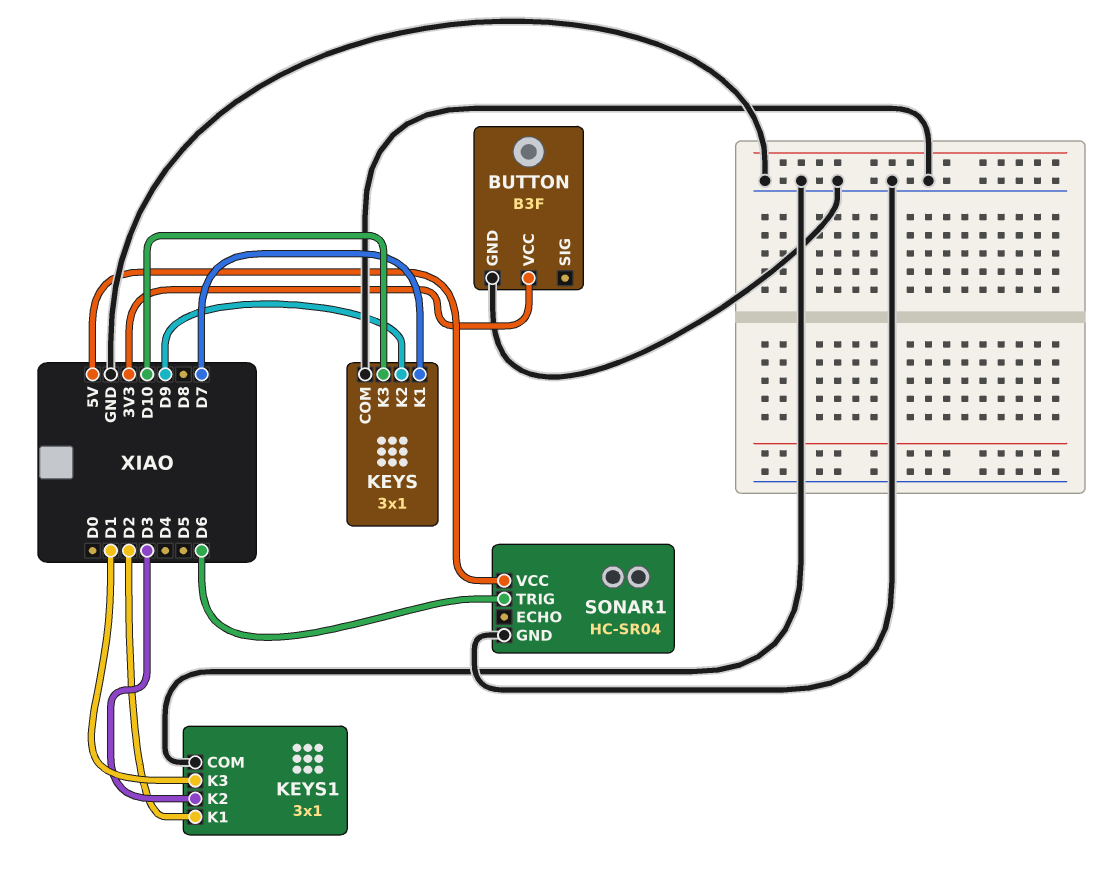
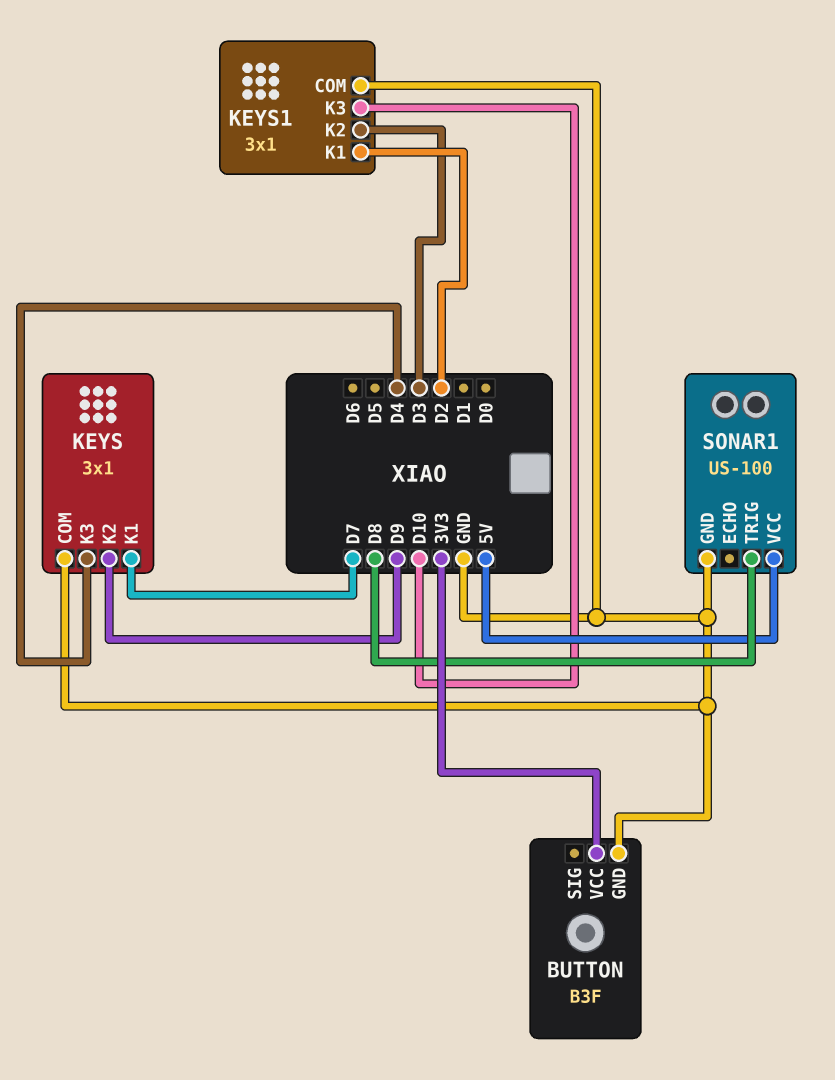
KEYS pin K3: D10 -> D4
KEYS1 pin K3: D1 -> D10
SONAR1: HC-SR04 -> US-100
SONAR1 pin TRIG: D6 -> D8

